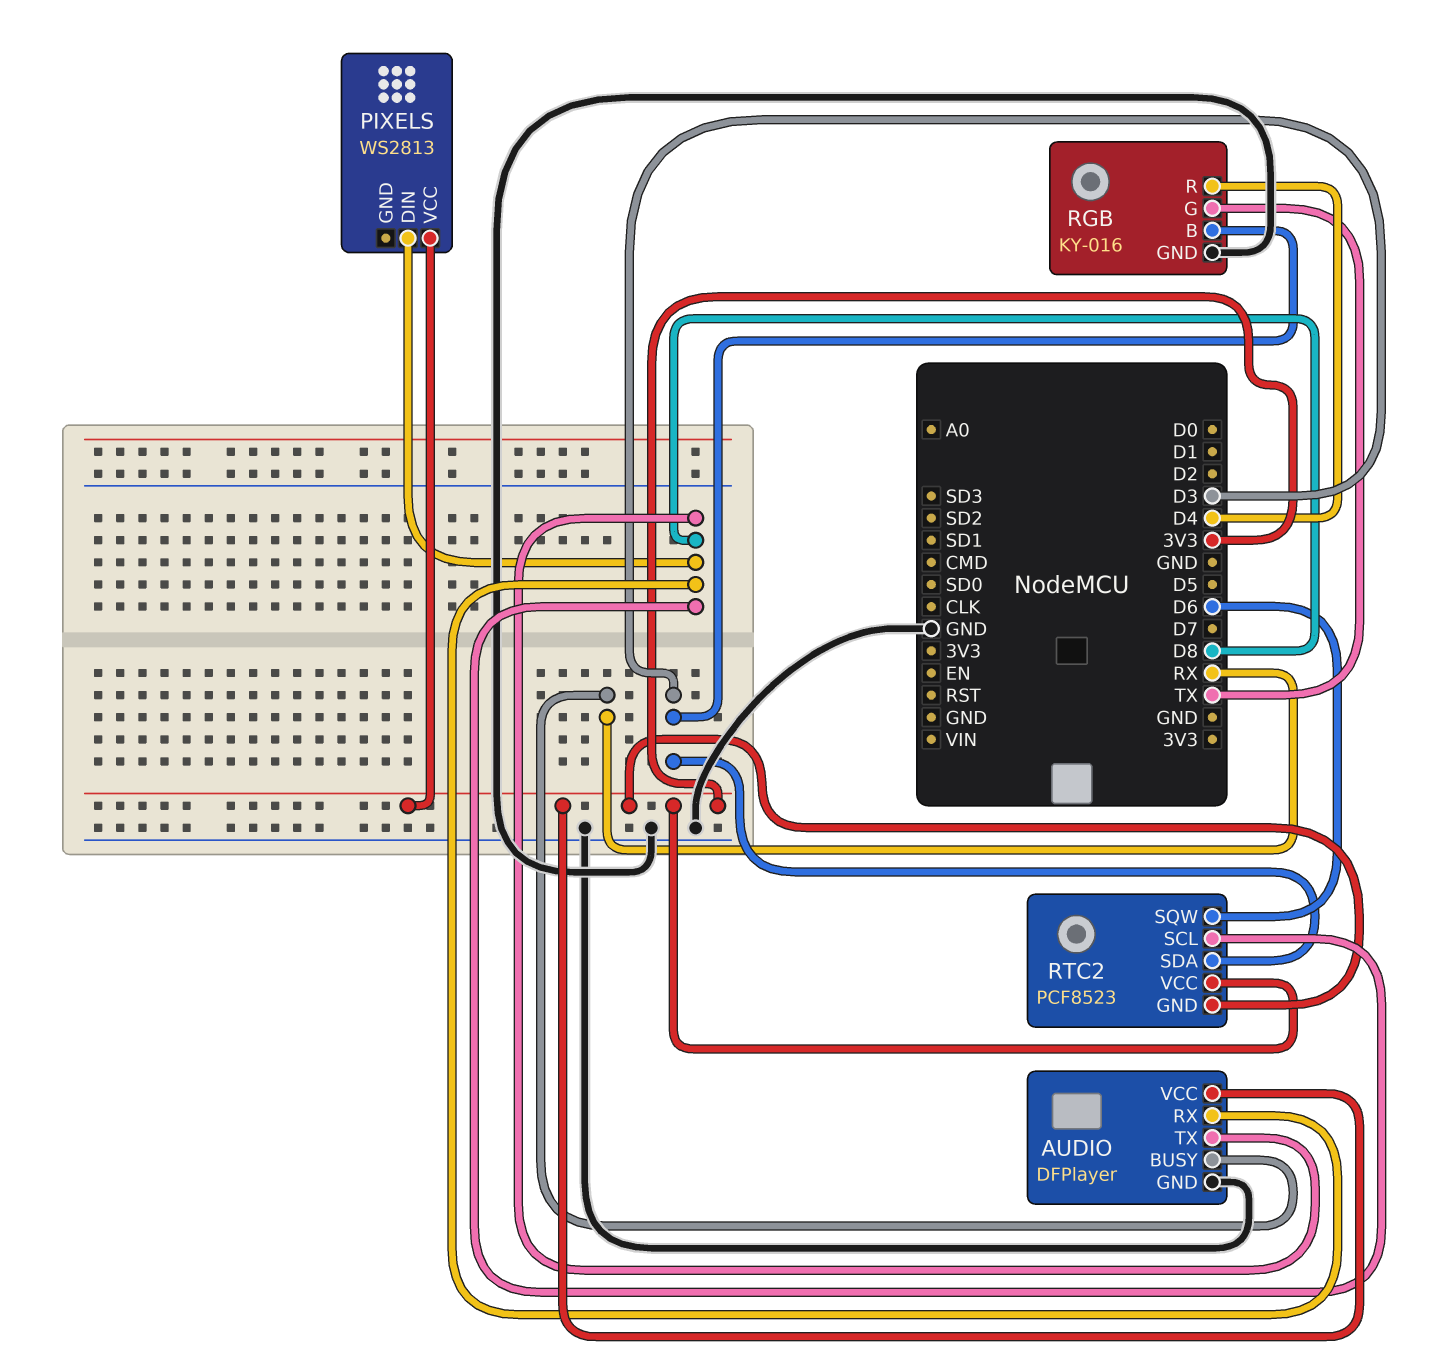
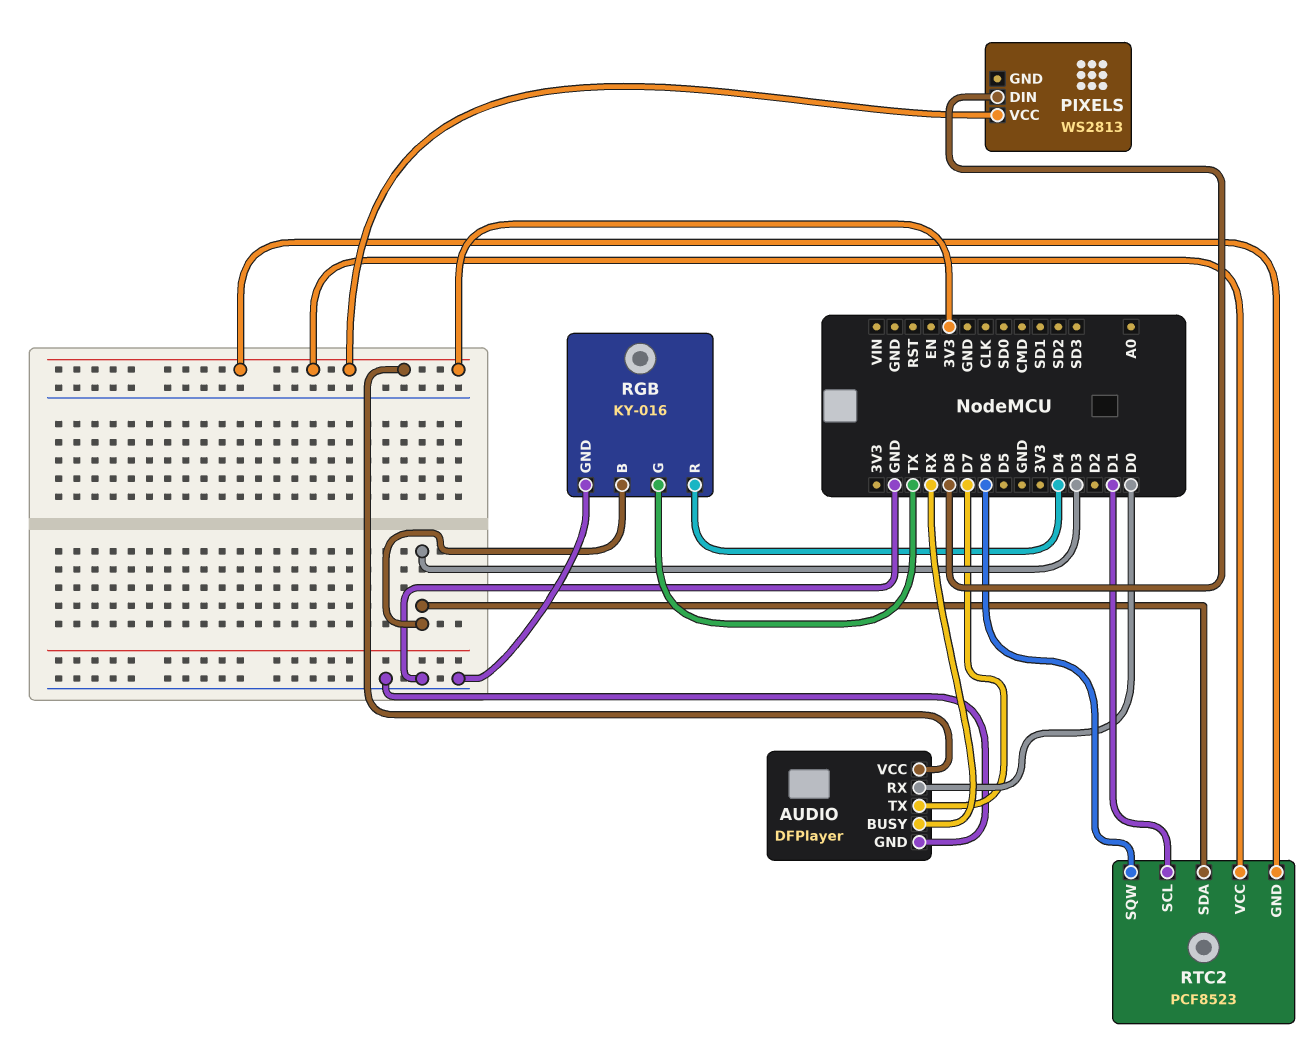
AUDIO pin RX: D8 -> D0
AUDIO pin TX: D8 -> D7
RTC2 pin SCL: D8 -> D1

